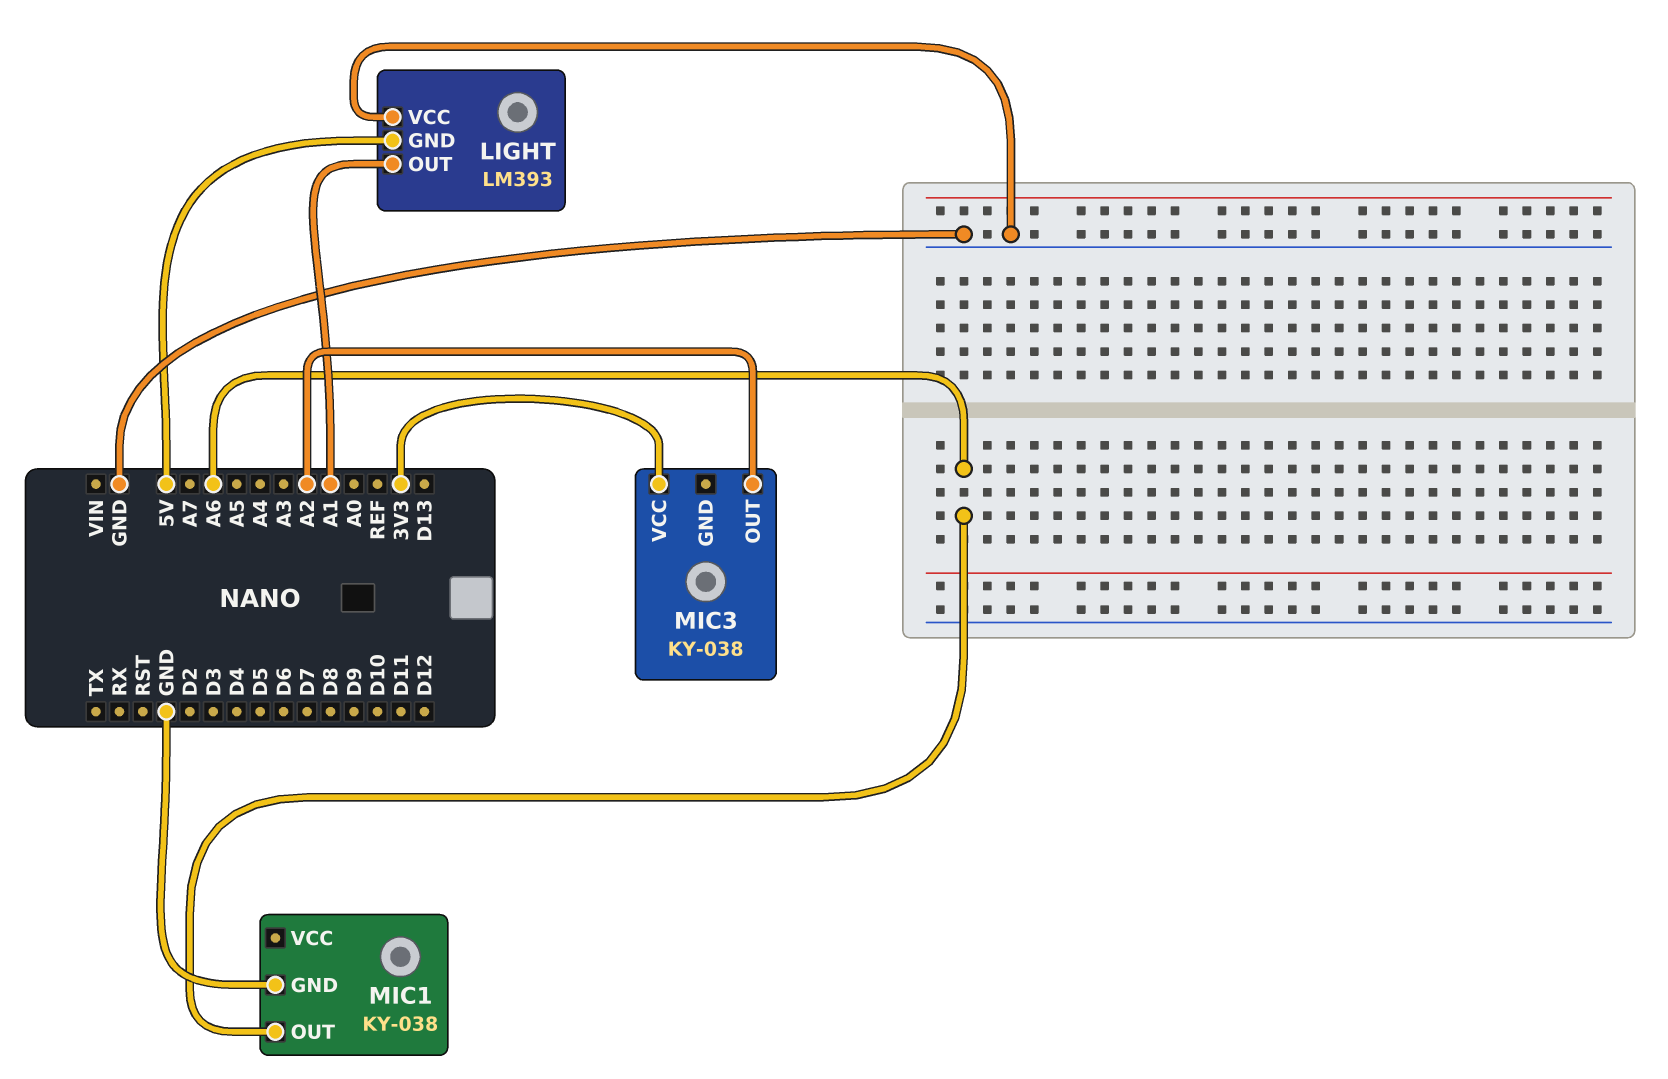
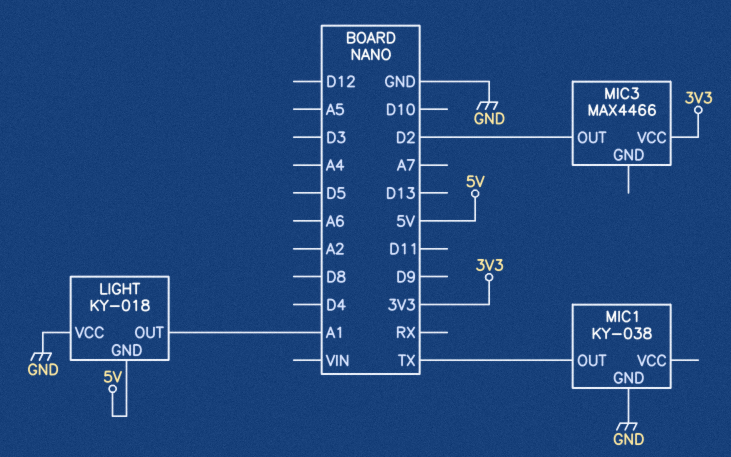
LIGHT: LM393 -> KY-018
MIC1 pin OUT: A6 -> TX
MIC3: KY-038 -> MAX4466
MIC3 pin OUT: A2 -> D2

